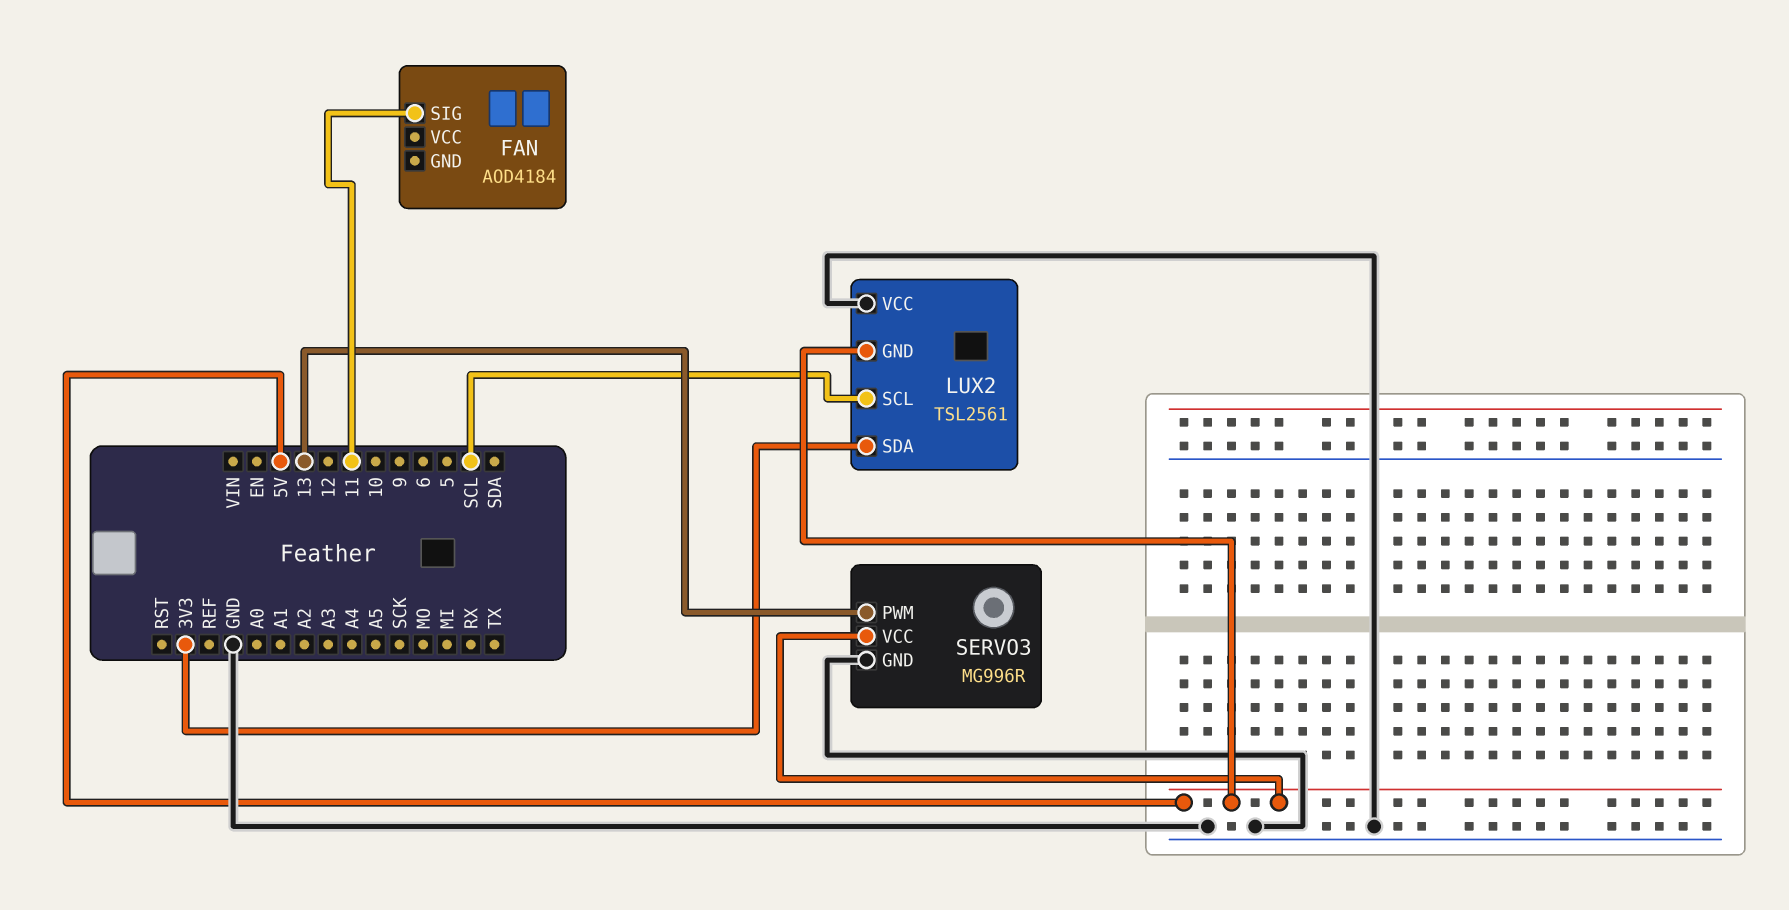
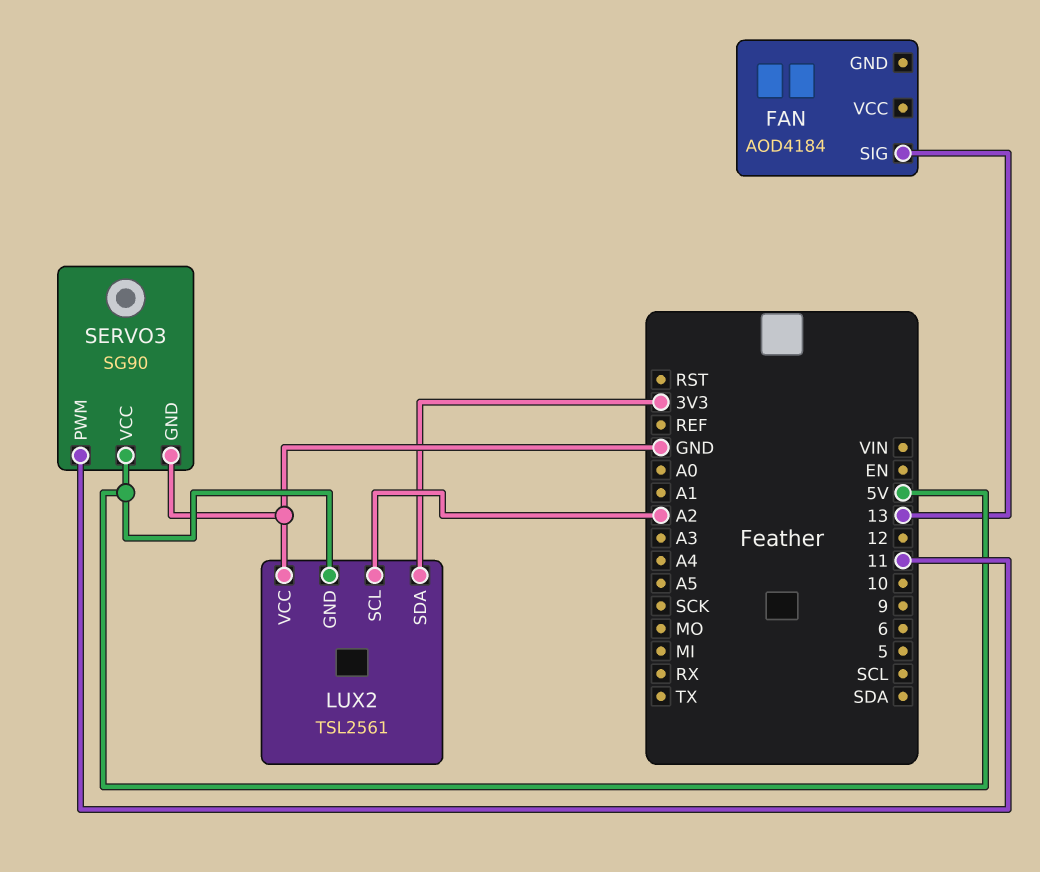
FAN pin SIG: 11 -> 13
LUX2 pin SCL: SCL -> A2
SERVO3: MG996R -> SG90
SERVO3 pin PWM: 13 -> 11

